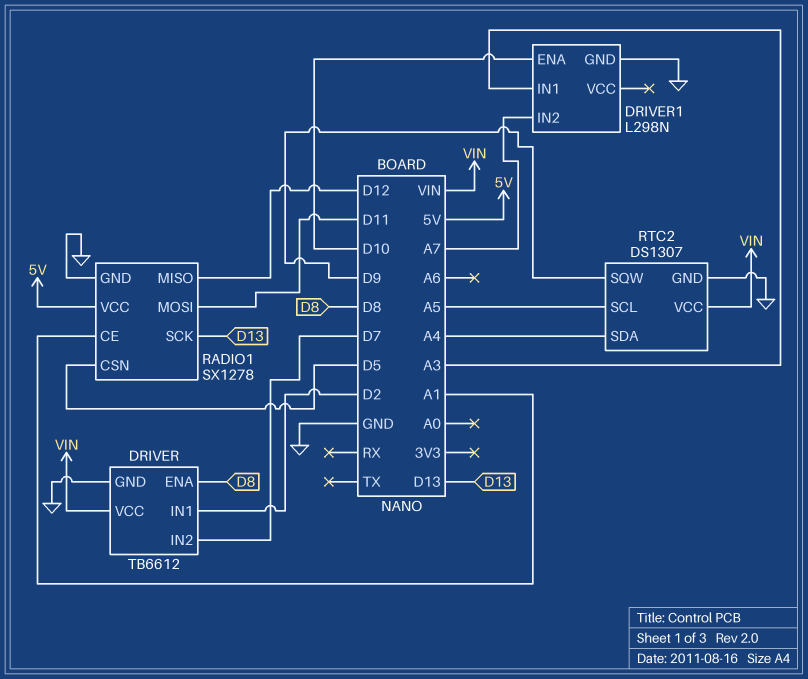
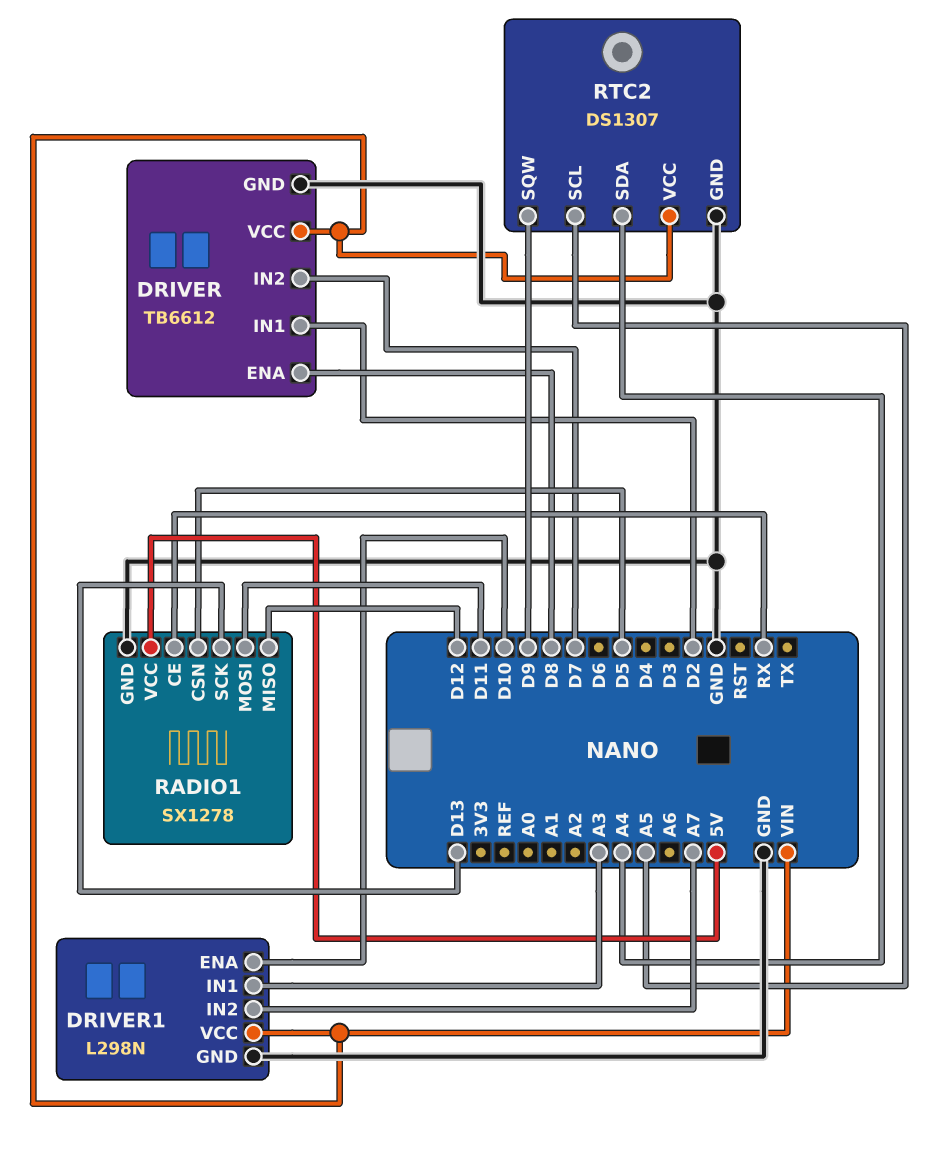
DRIVER1 pin VCC: none -> VIN
RADIO1 pin CE: A1 -> RX

